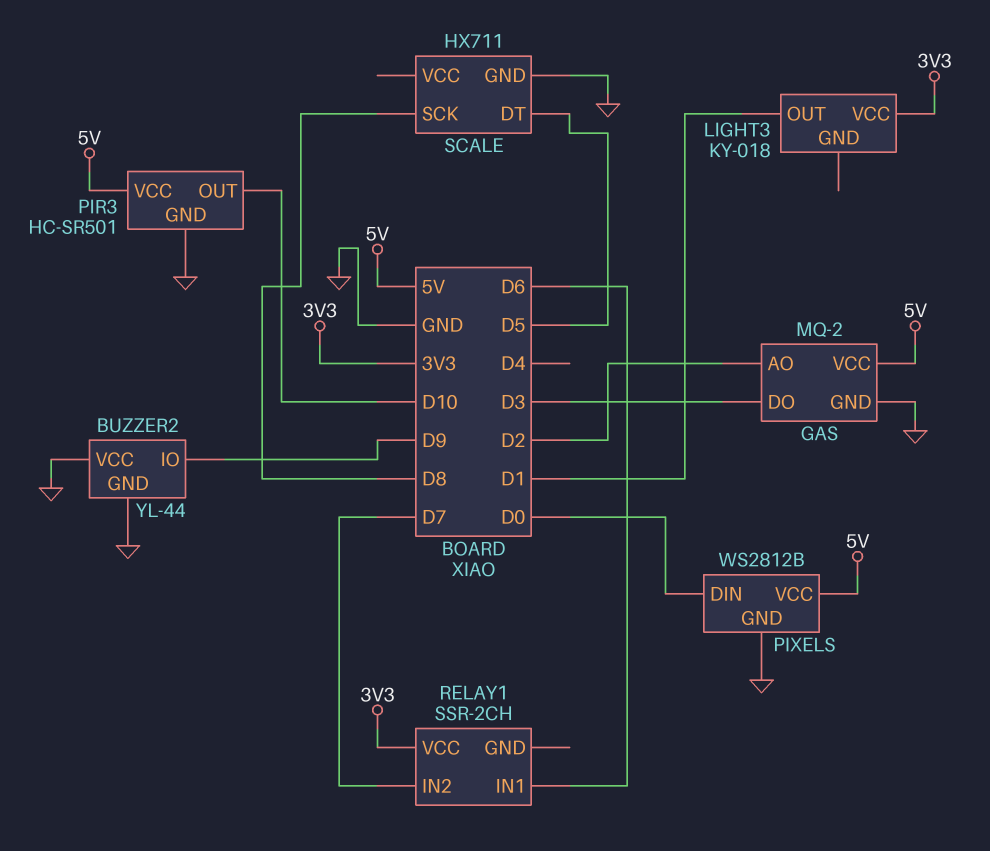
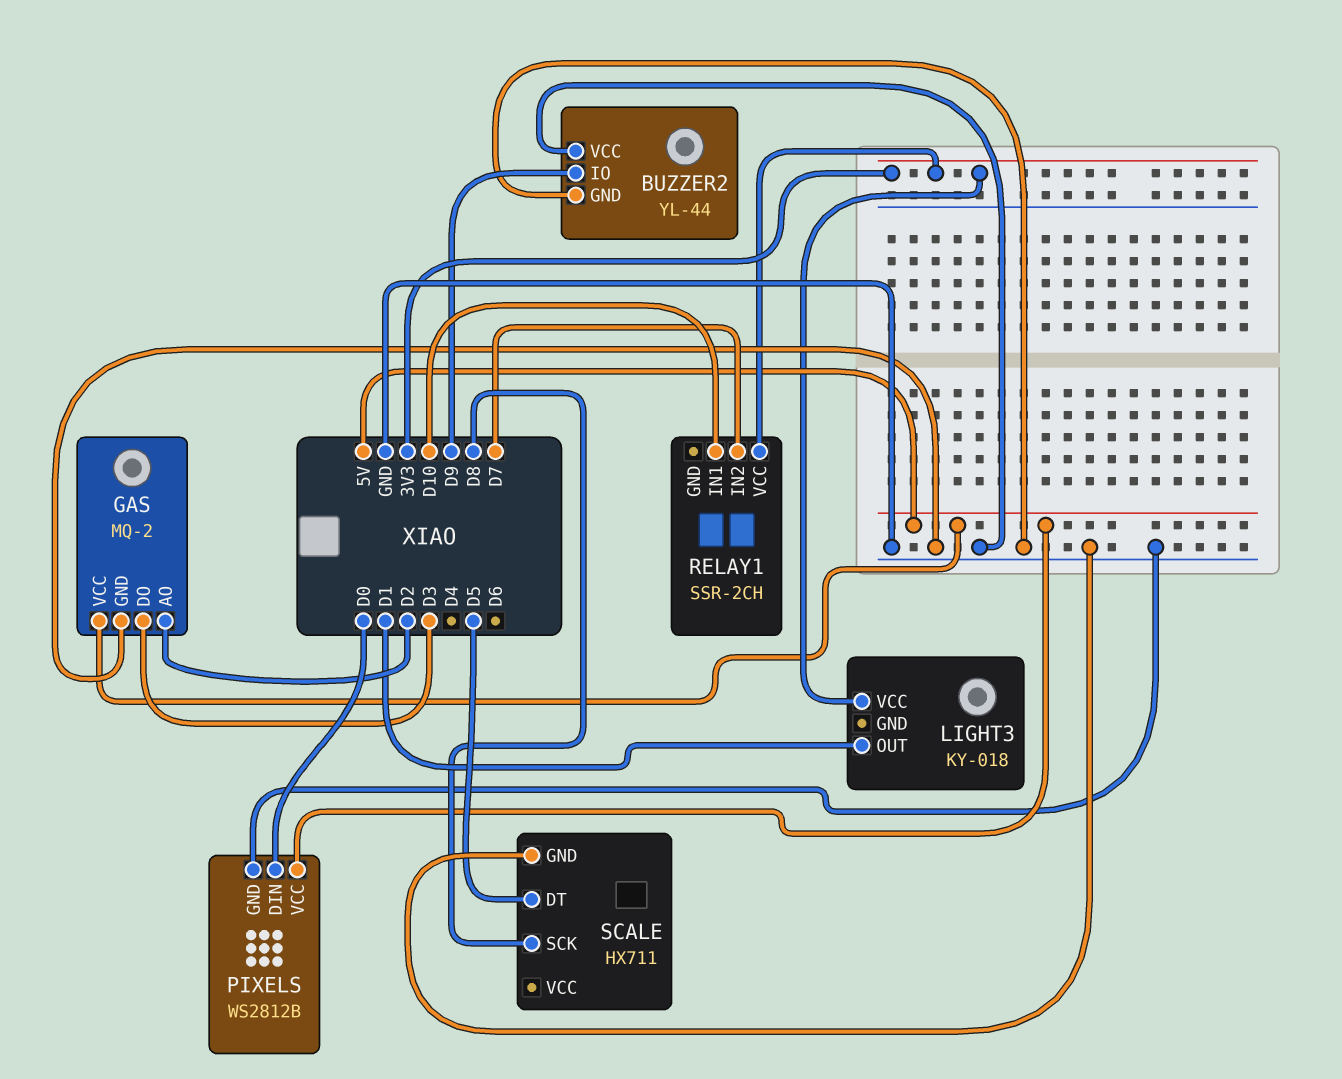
PIR3: HC-SR501 -> none
PIR3 pin GND: GND -> none
PIR3 pin OUT: D10 -> none
PIR3 pin VCC: 5V -> none
RELAY1 pin IN1: D6 -> D10

